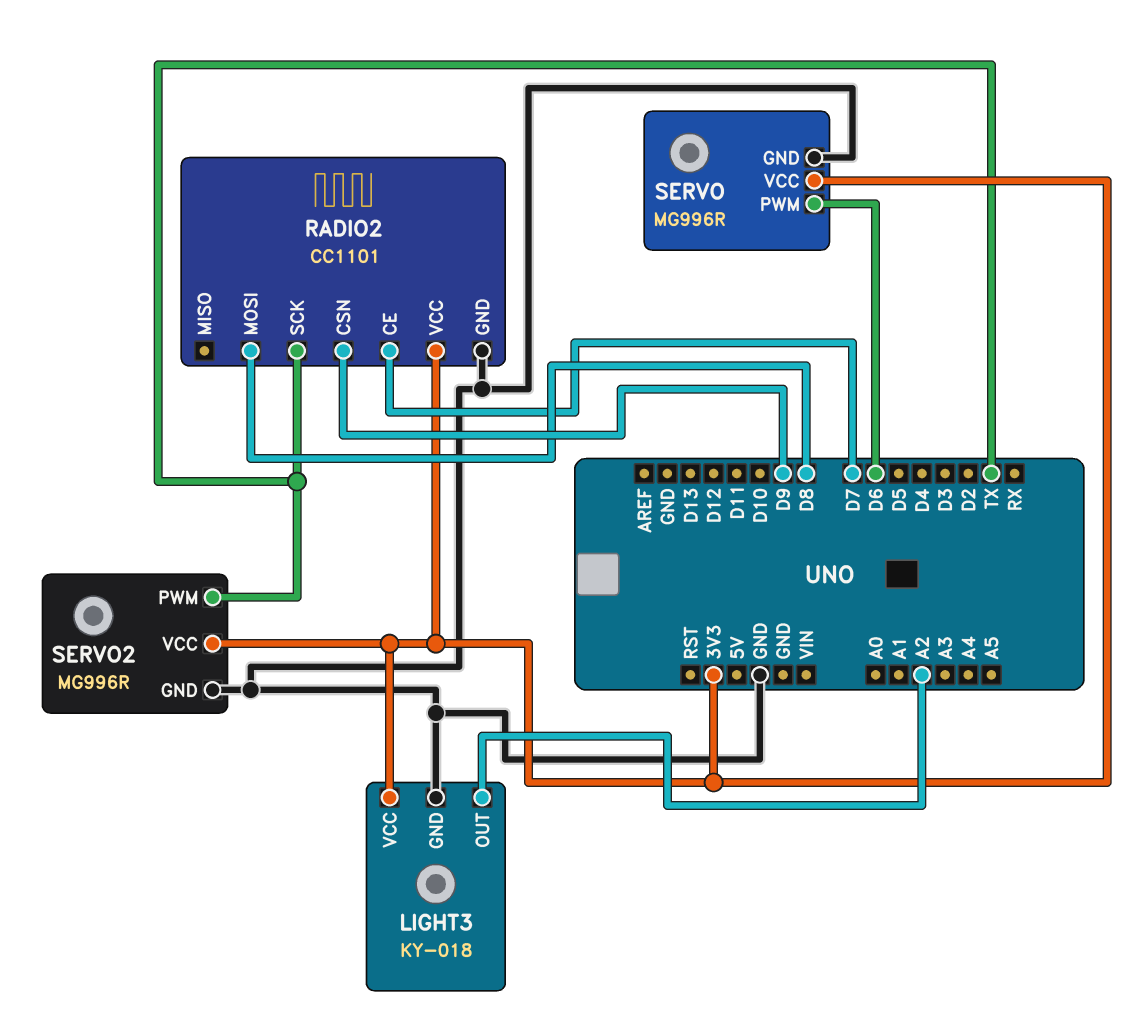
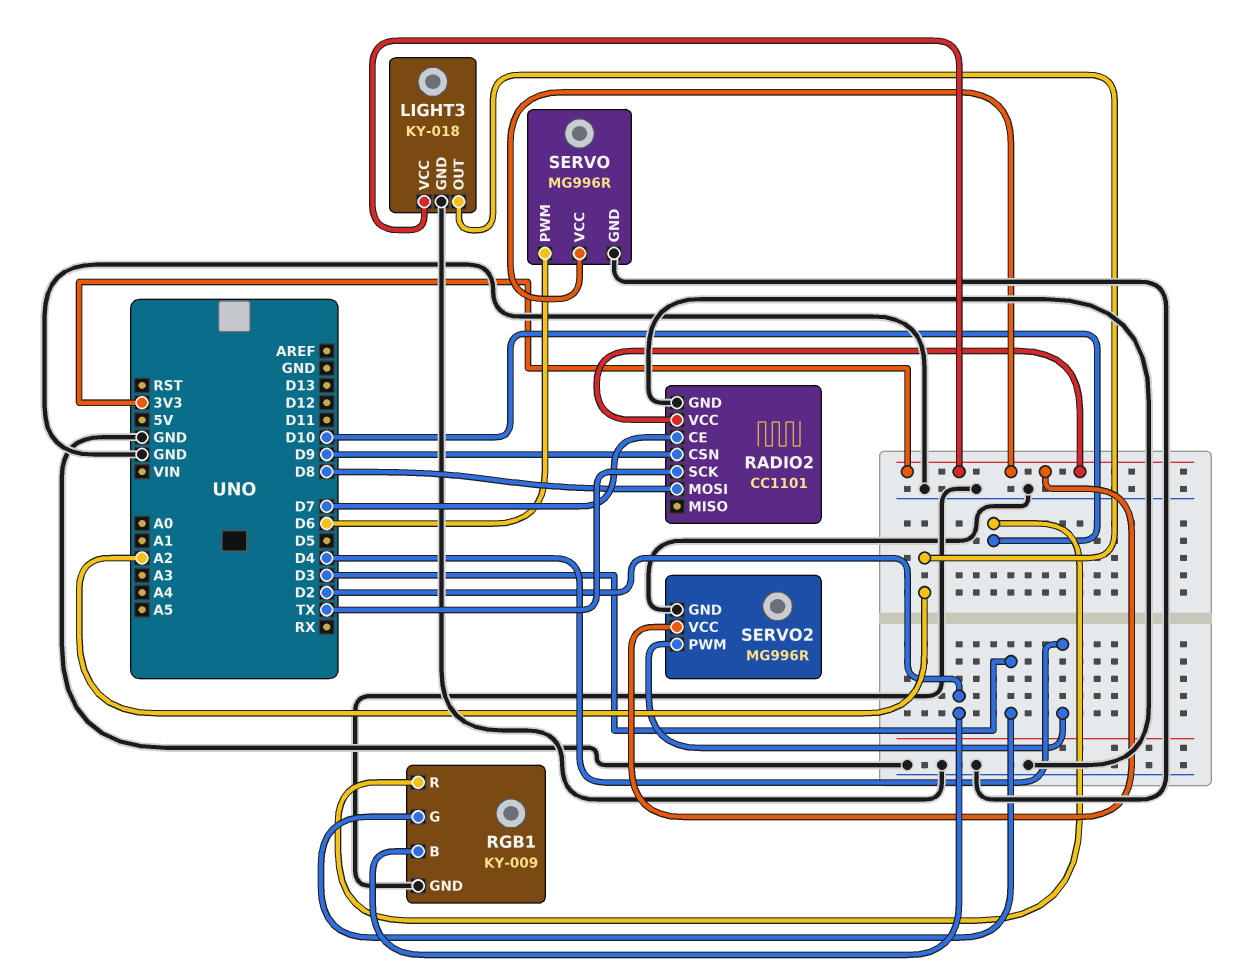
RGB1: none -> KY-009
RGB1 pin B: none -> D2
RGB1 pin G: none -> D3
RGB1 pin GND: none -> GND
RGB1 pin R: none -> D10
SERVO2 pin PWM: TX -> D4

